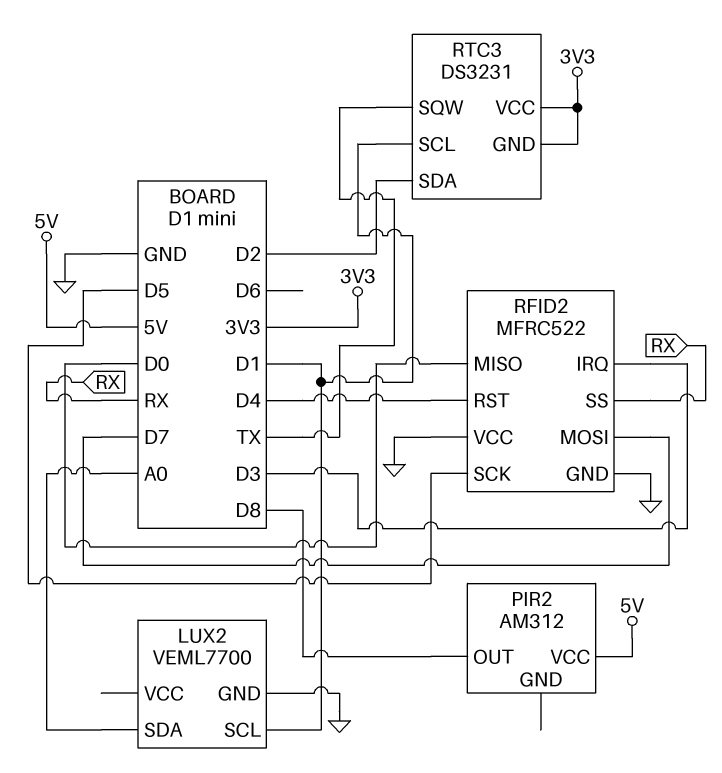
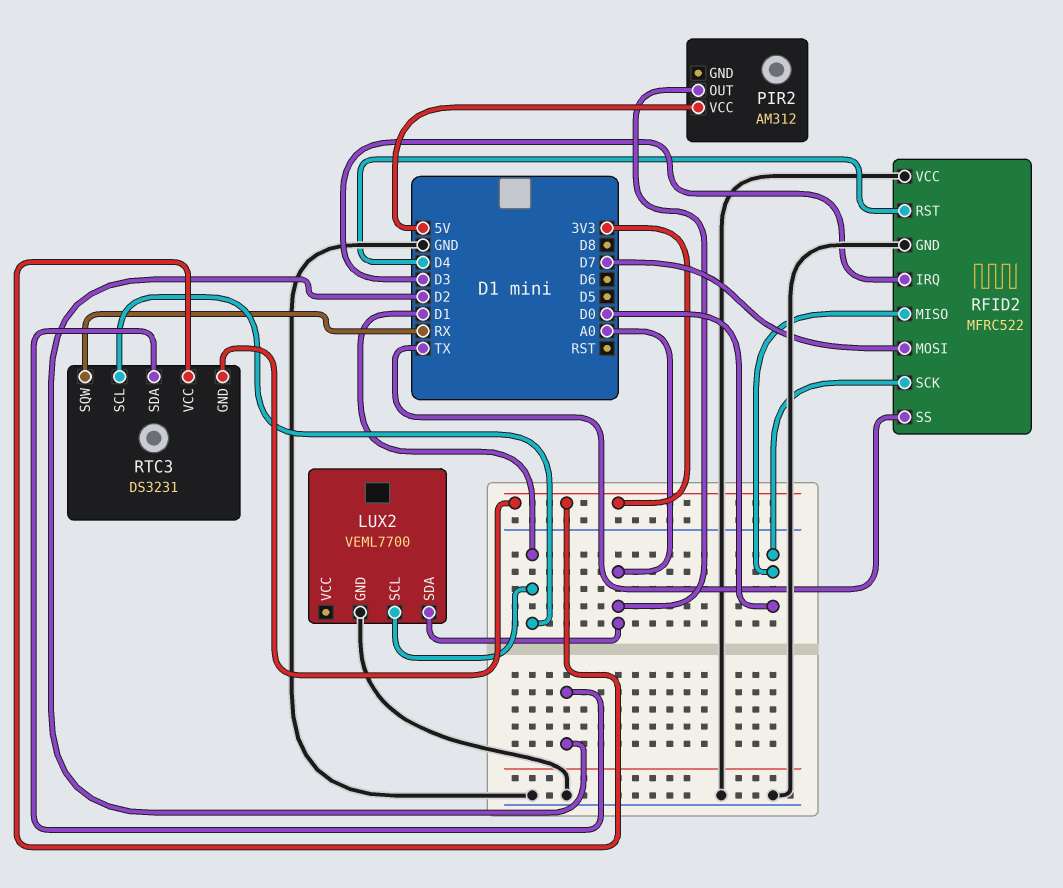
PIR2 pin OUT: D8 -> A0
RFID2 pin SCK: D5 -> D0
RFID2 pin SS: RX -> TX
RTC3 pin SQW: TX -> RX

